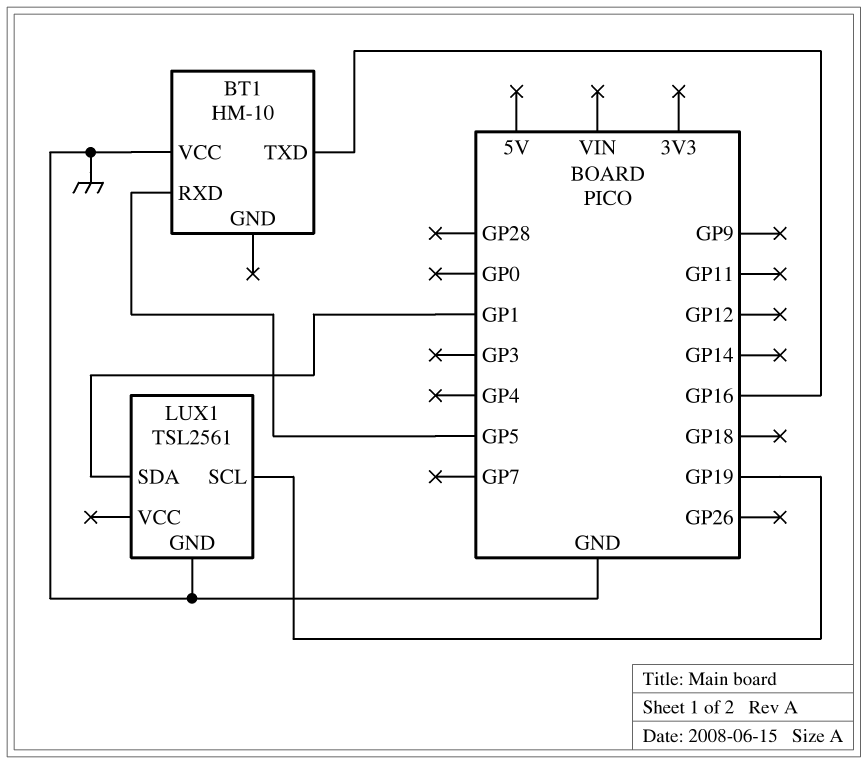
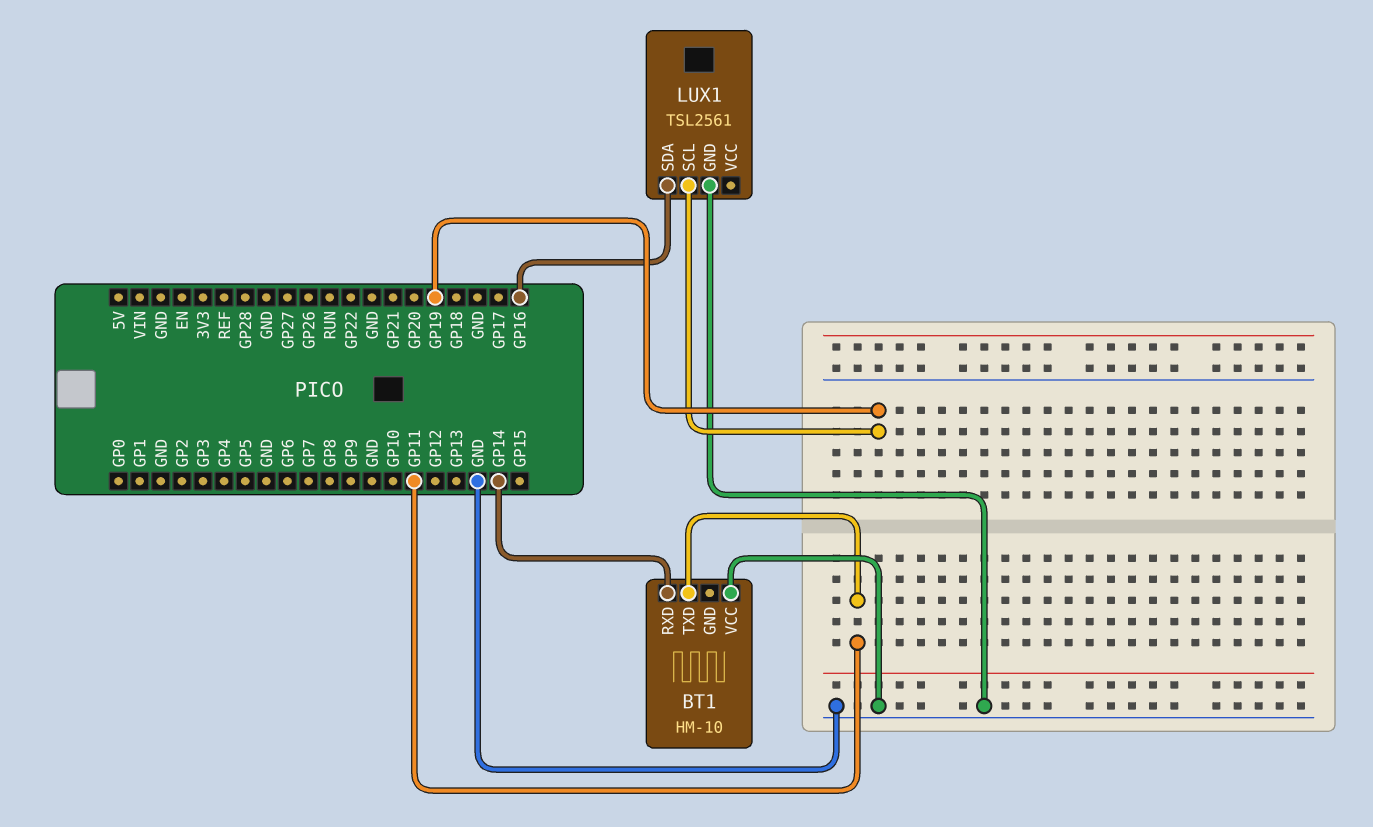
BT1 pin RXD: GP5 -> GP14
BT1 pin TXD: GP16 -> GP11
LUX1 pin SDA: GP1 -> GP16

